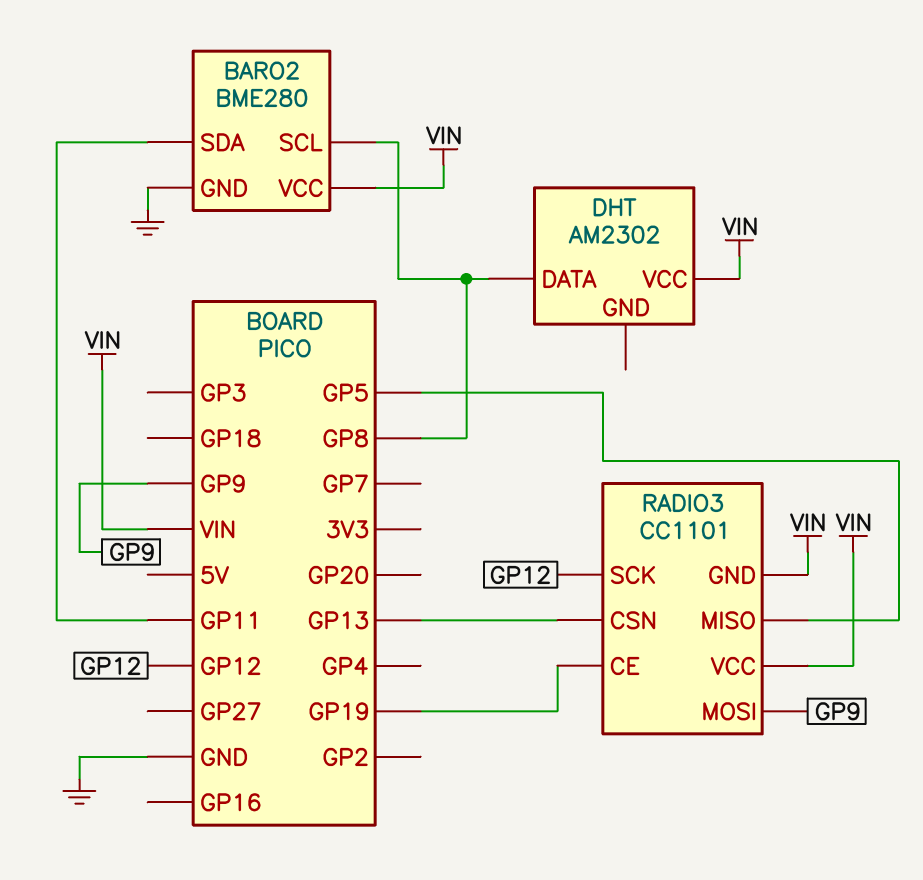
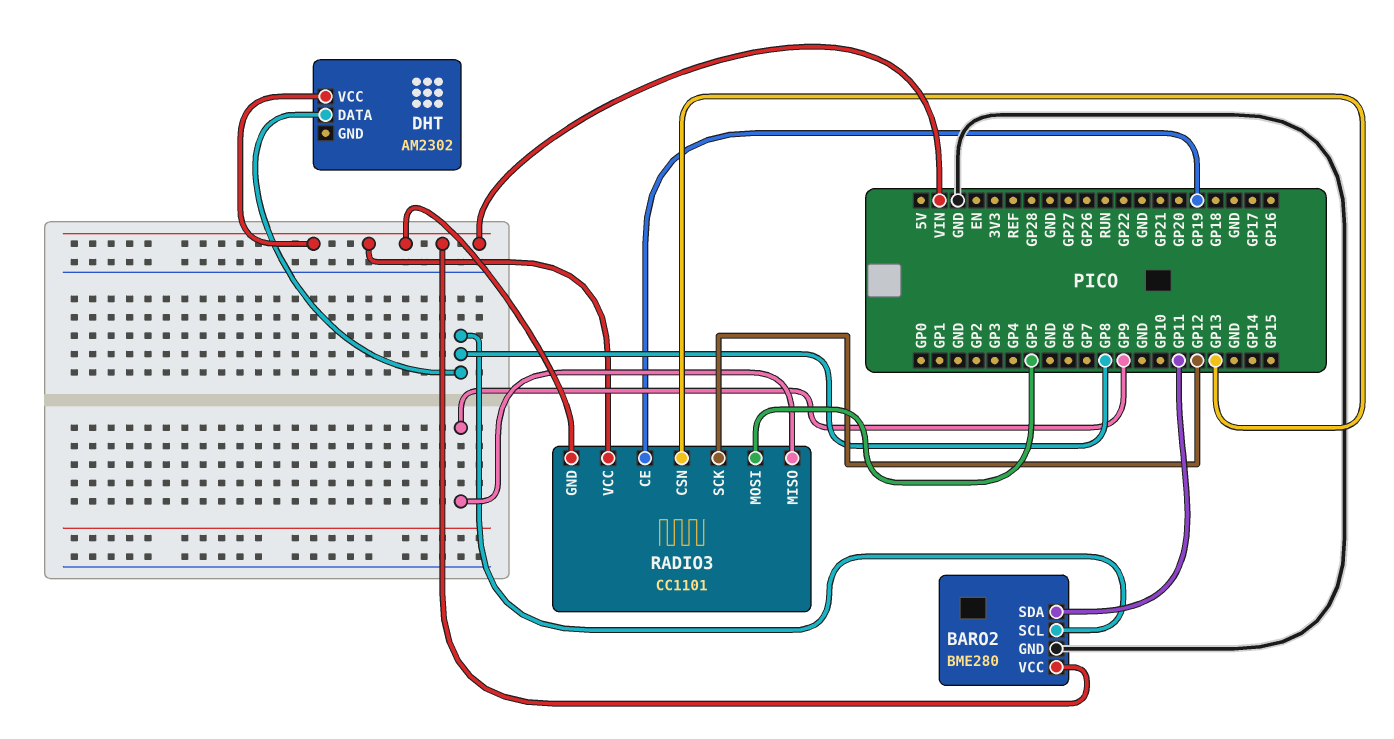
RADIO3 pin MISO: GP5 -> GP9
RADIO3 pin MOSI: GP9 -> GP5

